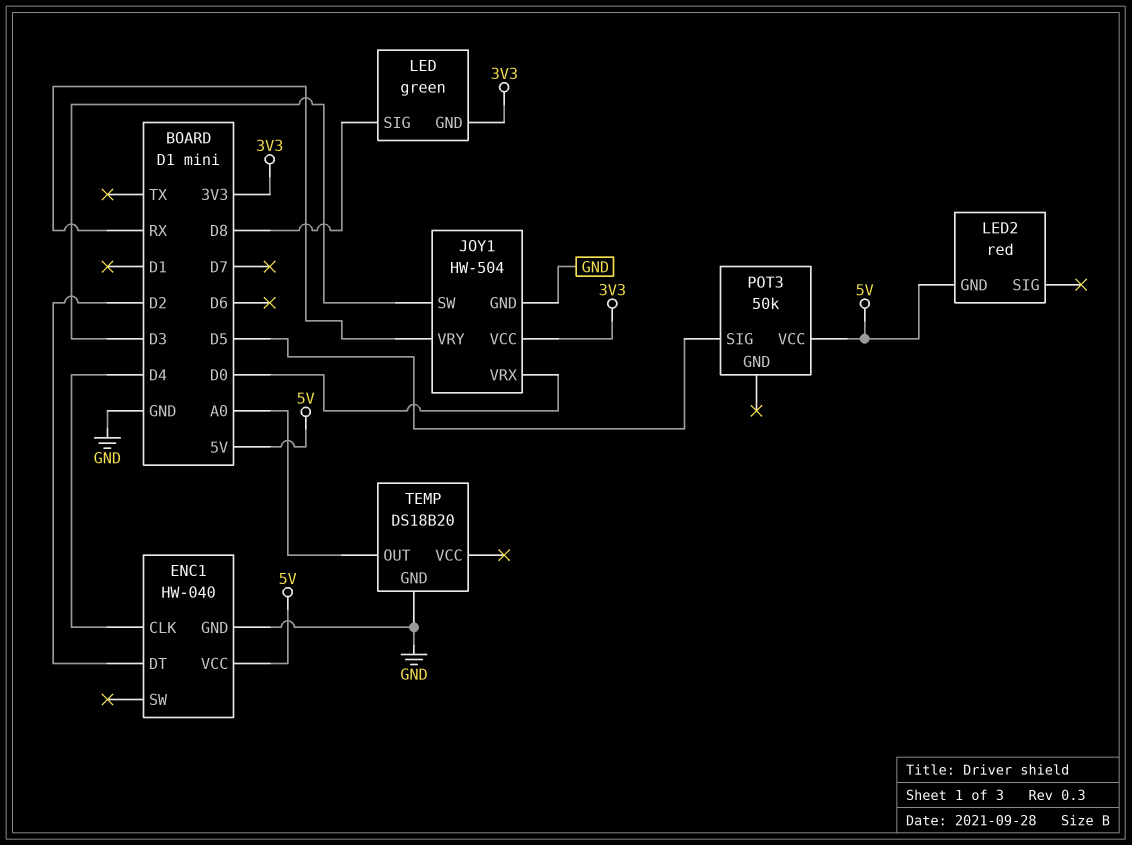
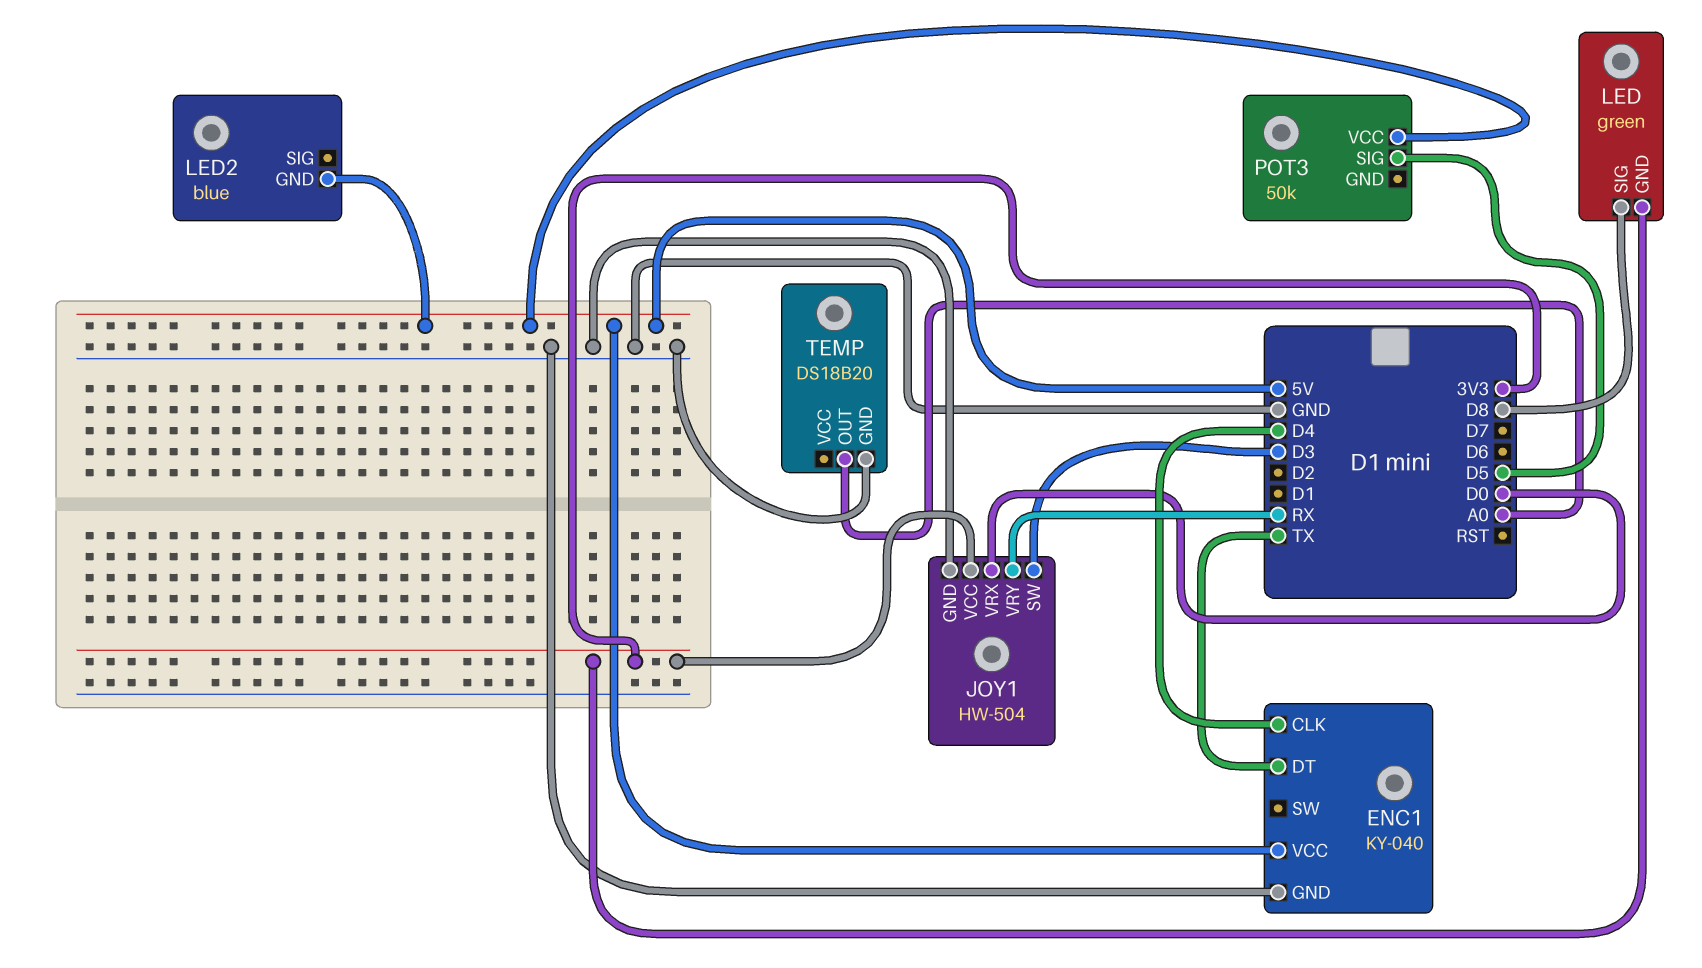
ENC1: HW-040 -> KY-040
ENC1 pin DT: D2 -> TX
LED2: red -> blue

